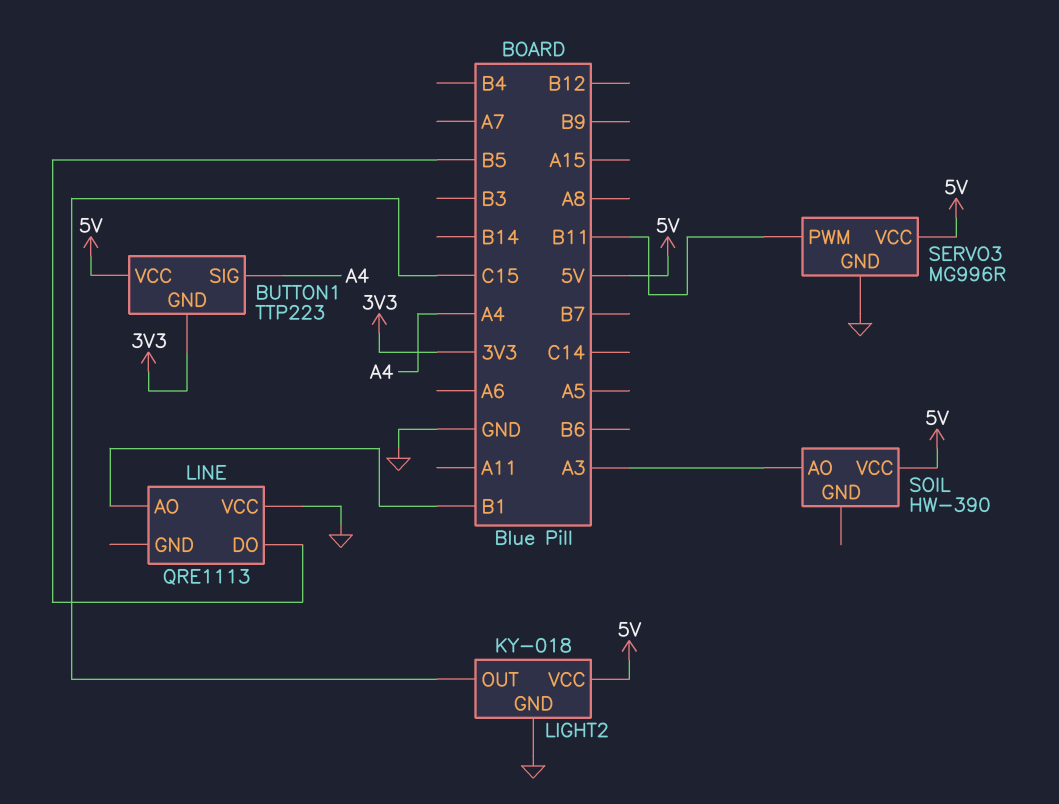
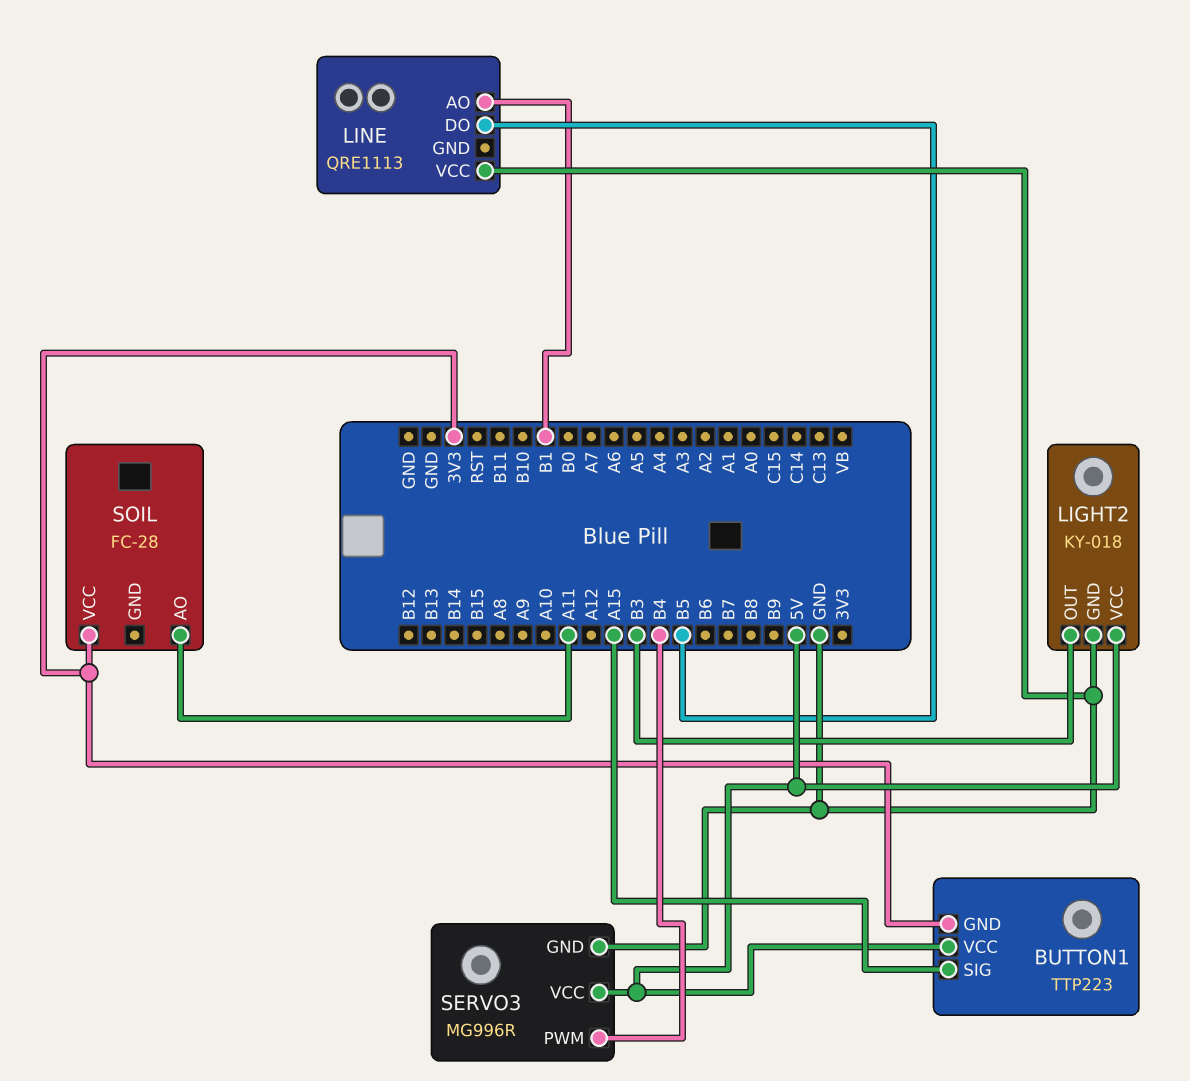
BUTTON1 pin SIG: A4 -> A15
LIGHT2 pin OUT: C15 -> B3
SERVO3 pin PWM: B11 -> B4
SOIL: HW-390 -> FC-28
SOIL pin AO: A3 -> A11
SOIL pin VCC: 5V -> 3V3

